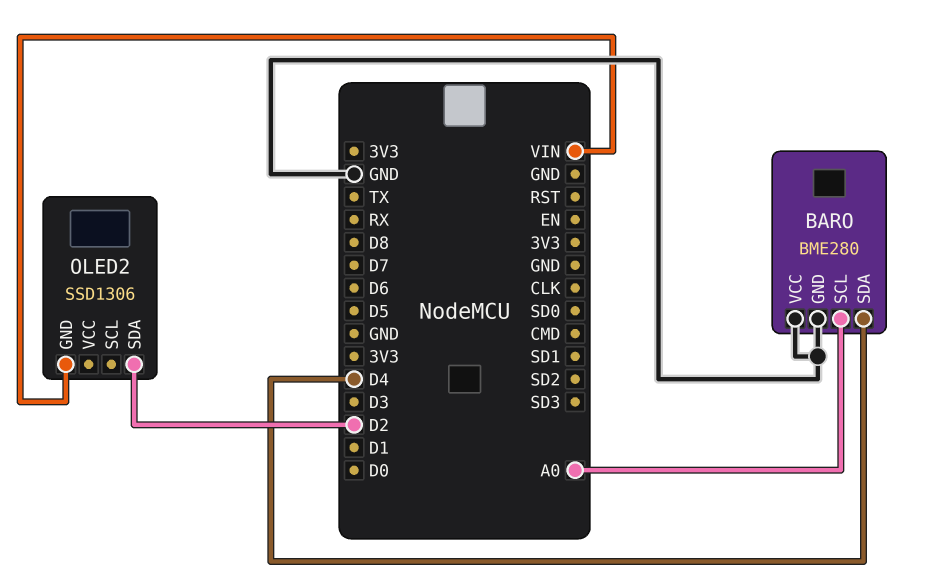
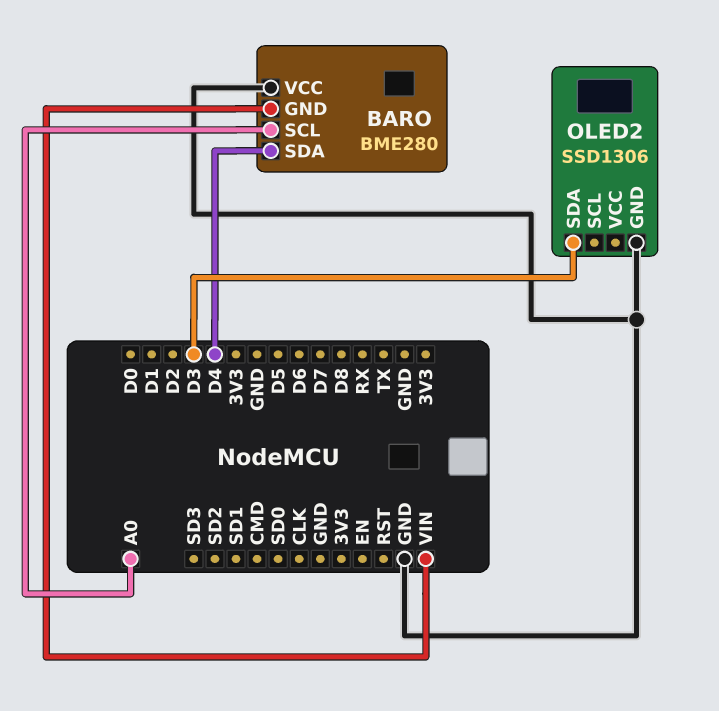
BARO pin GND: GND -> VIN
OLED2 pin GND: VIN -> GND
OLED2 pin SDA: D2 -> D3

